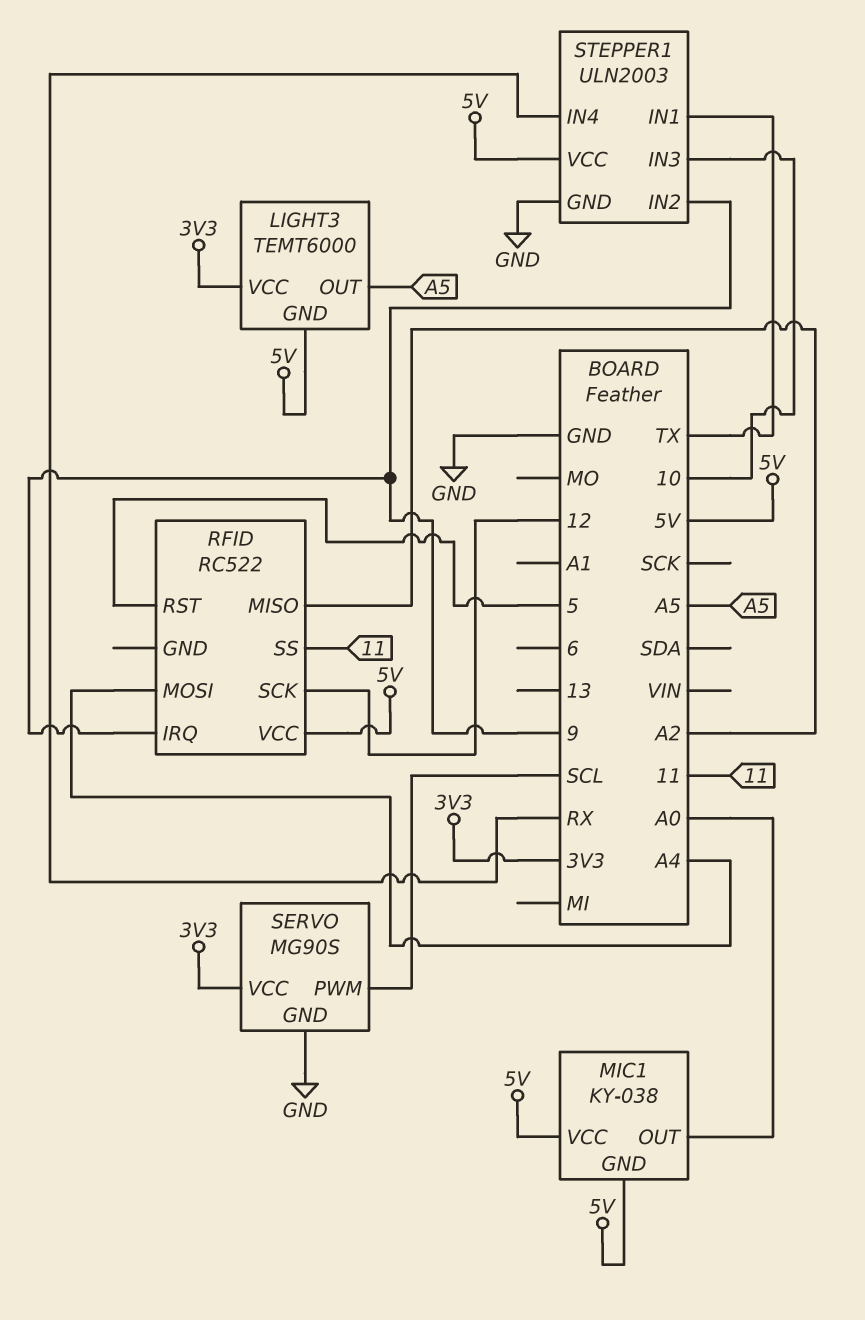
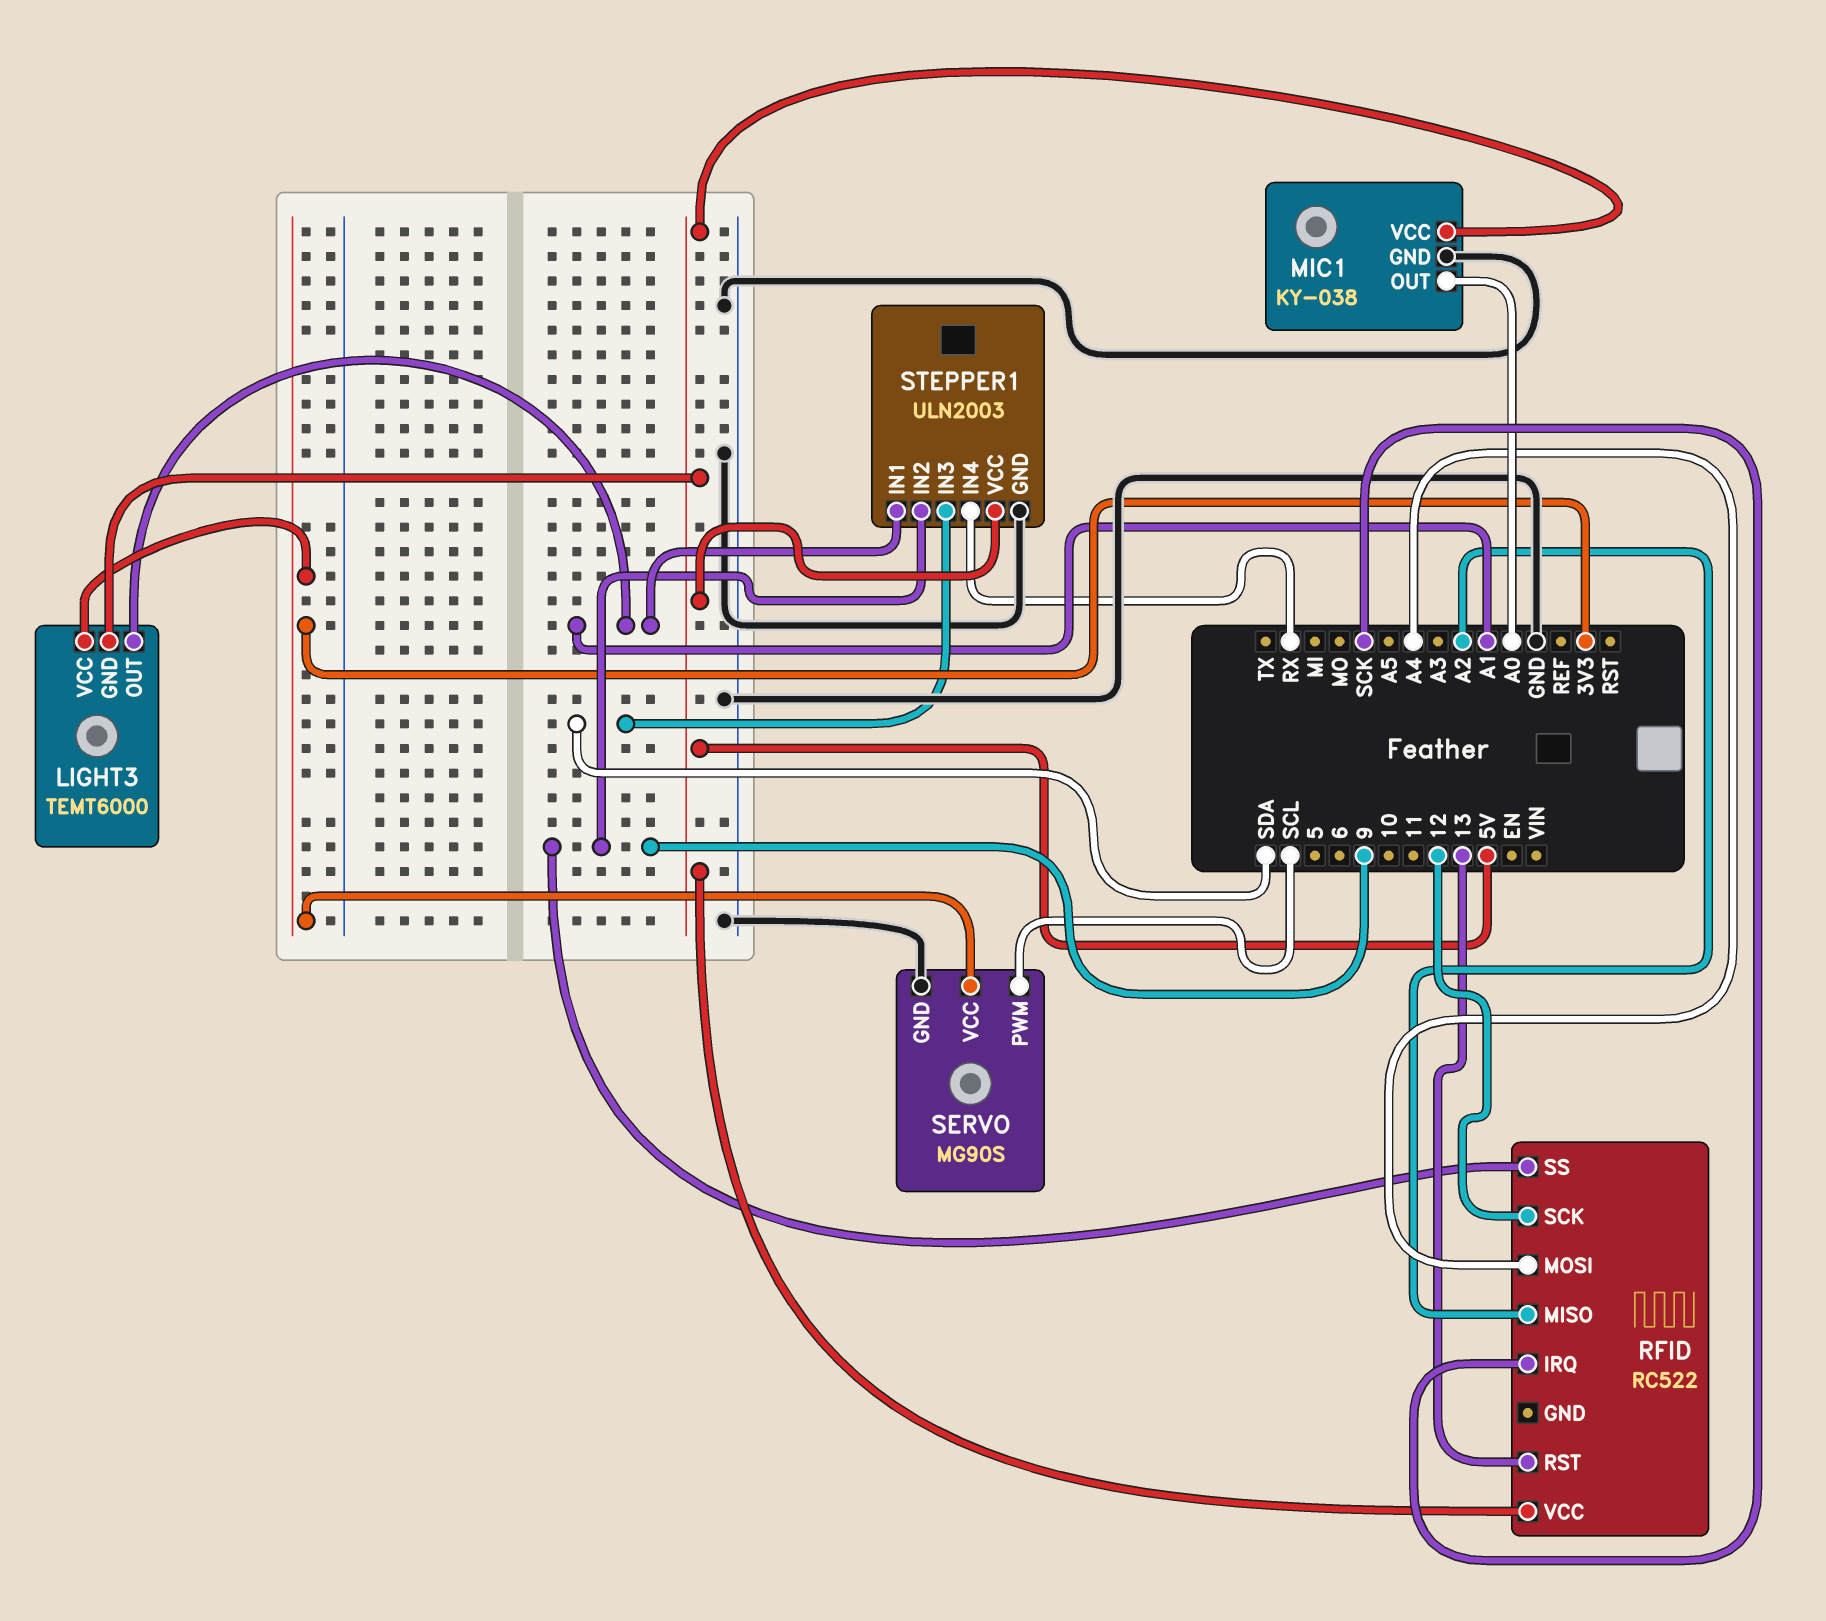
LIGHT3 pin OUT: A5 -> A1
MIC1 pin GND: 5V -> GND
RFID pin IRQ: 9 -> SCK
RFID pin RST: 5 -> 13
RFID pin SS: 11 -> 9
STEPPER1 pin IN1: TX -> A1
STEPPER1 pin IN3: 10 -> SDA

